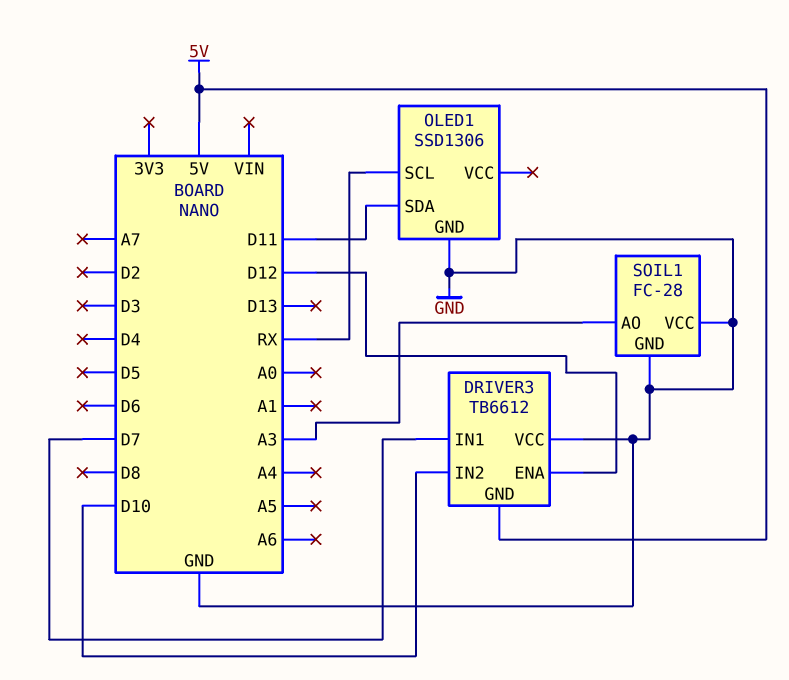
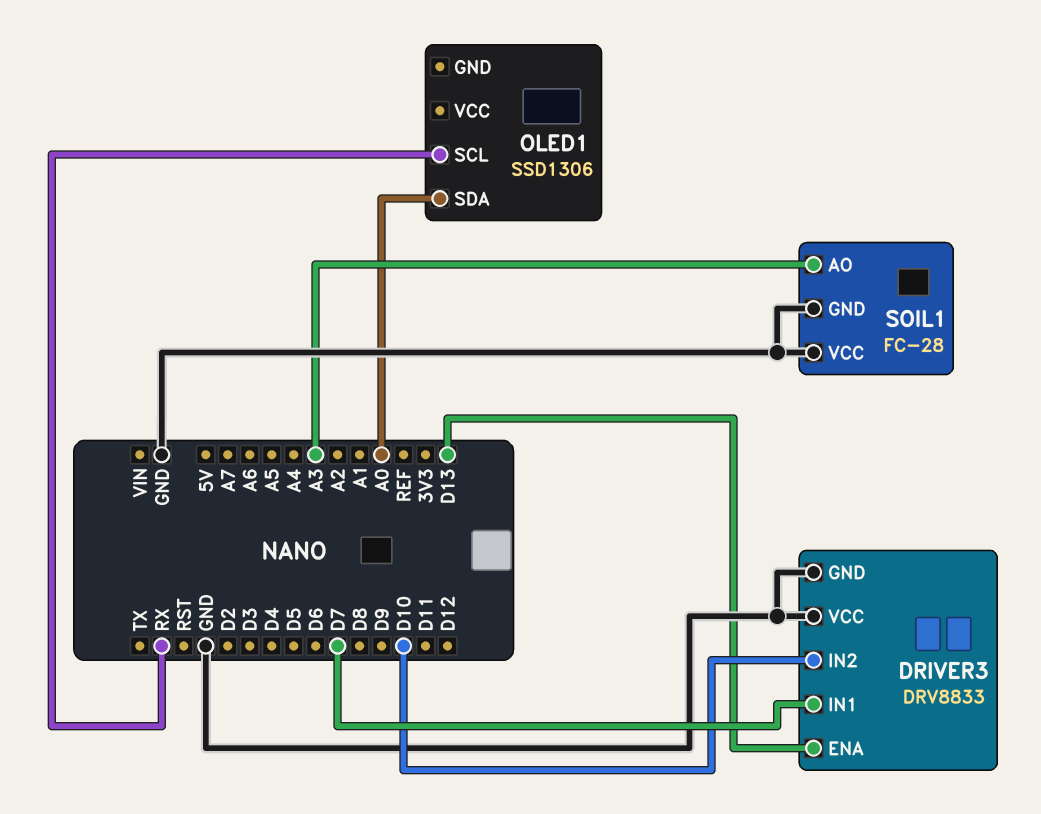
DRIVER3: TB6612 -> DRV8833
DRIVER3 pin ENA: D12 -> D13
DRIVER3 pin GND: 5V -> GND
OLED1 pin GND: GND -> none
OLED1 pin SDA: D11 -> A0

